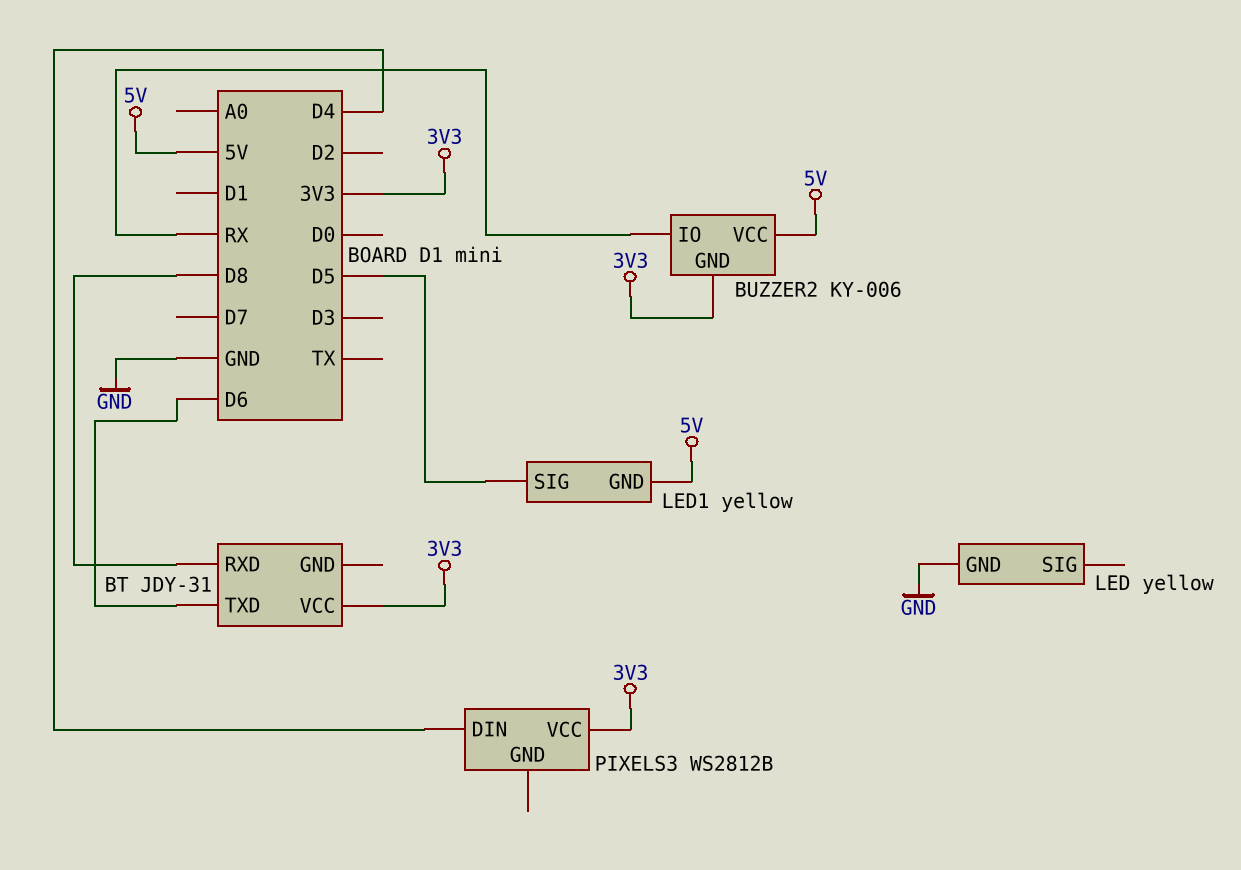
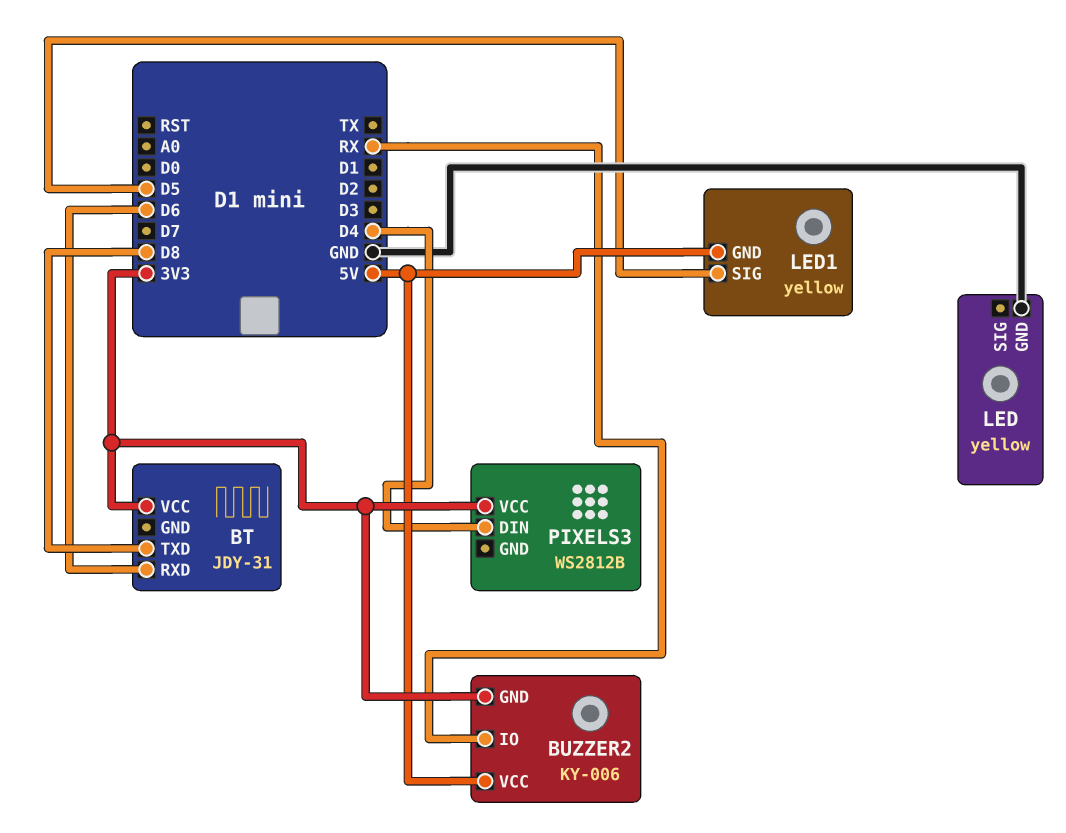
BT pin RXD: D8 -> D6
BT pin TXD: D6 -> D8

